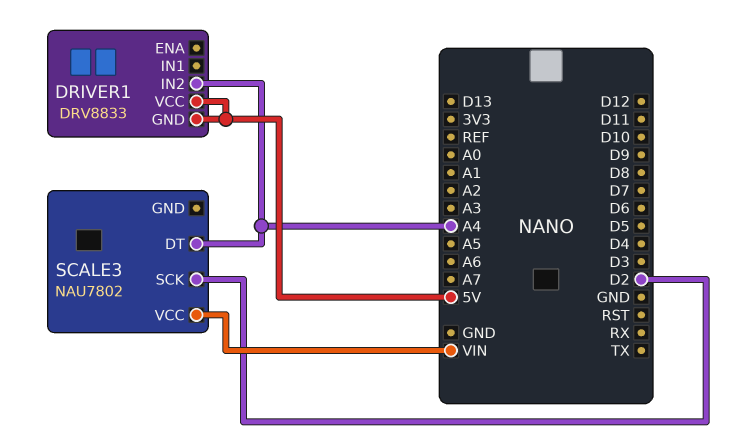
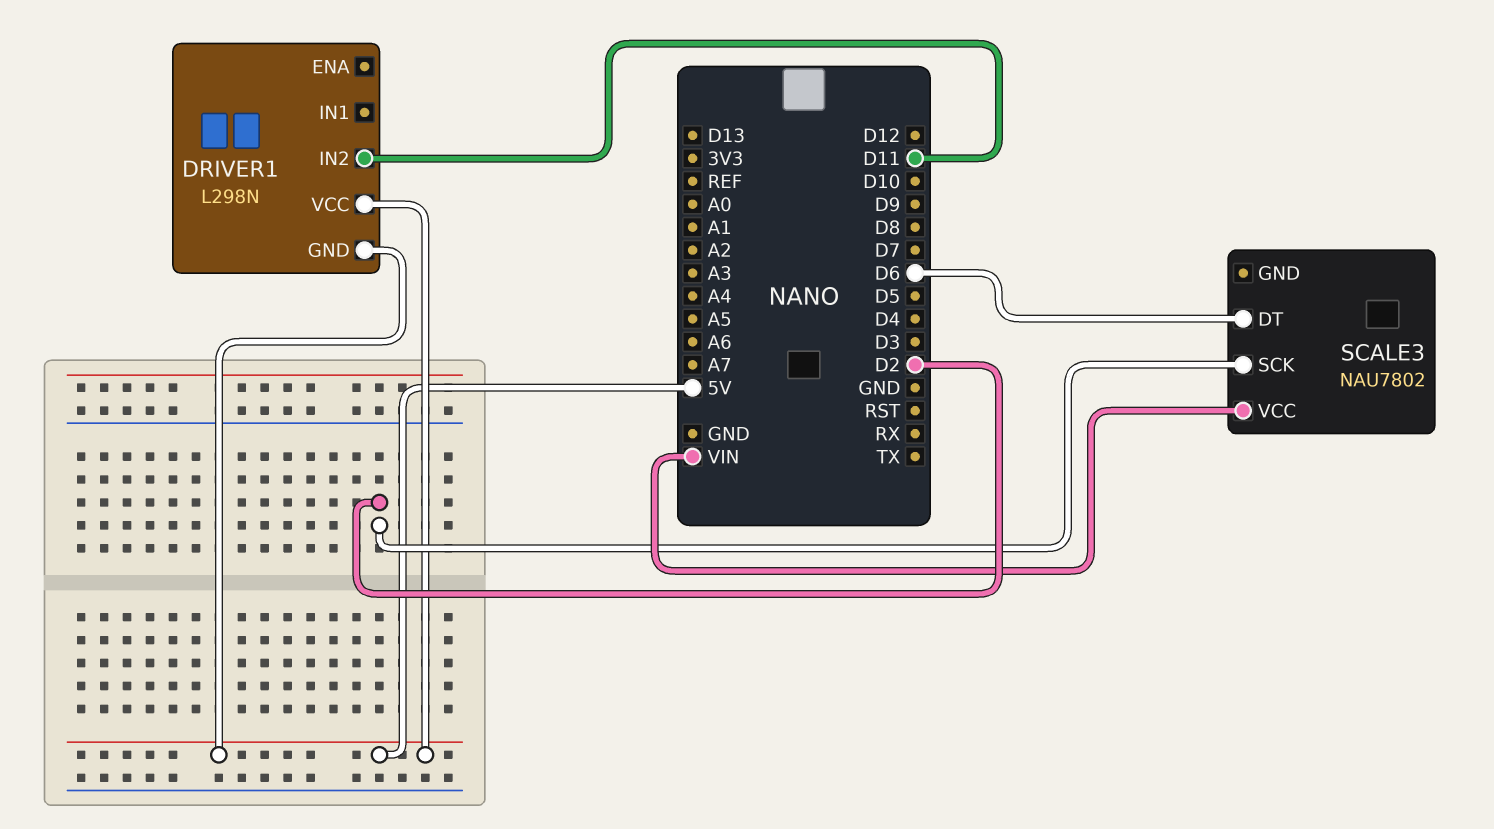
DRIVER1: DRV8833 -> L298N
DRIVER1 pin IN2: A4 -> D11
SCALE3 pin DT: A4 -> D6

